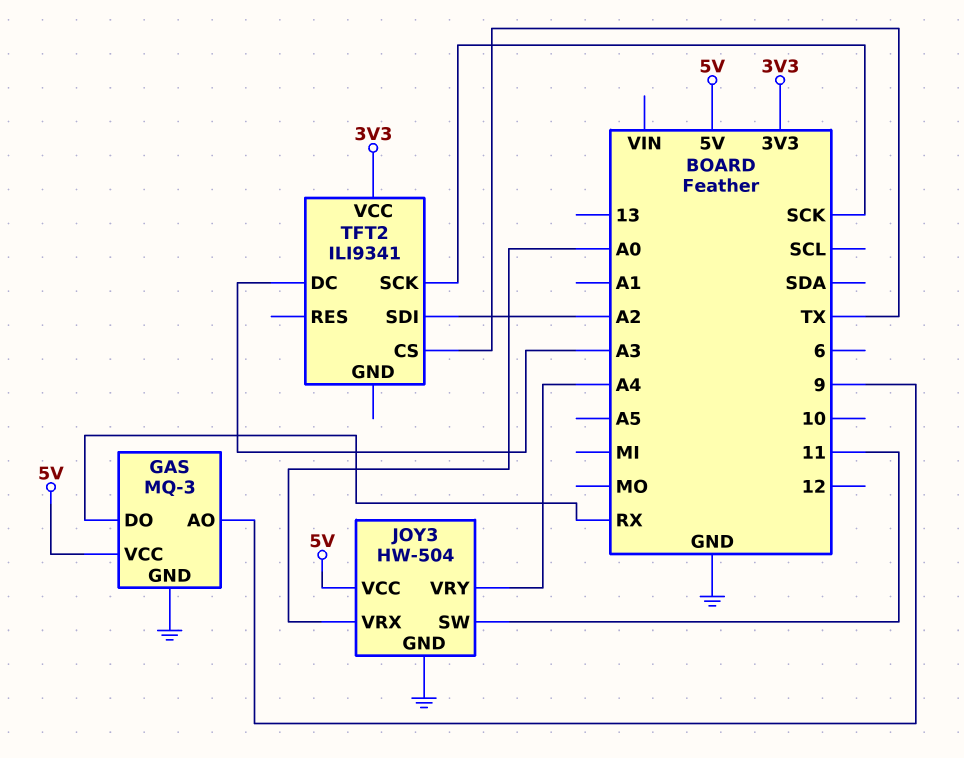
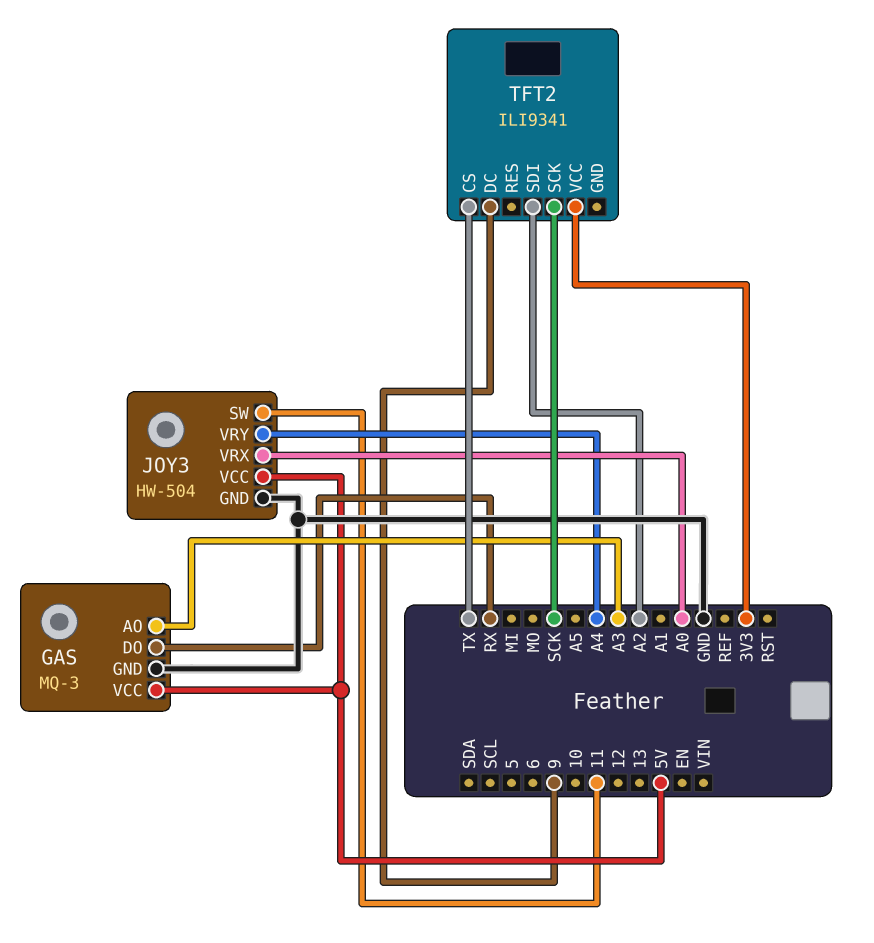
GAS pin AO: 9 -> A3
TFT2 pin DC: A3 -> 9

